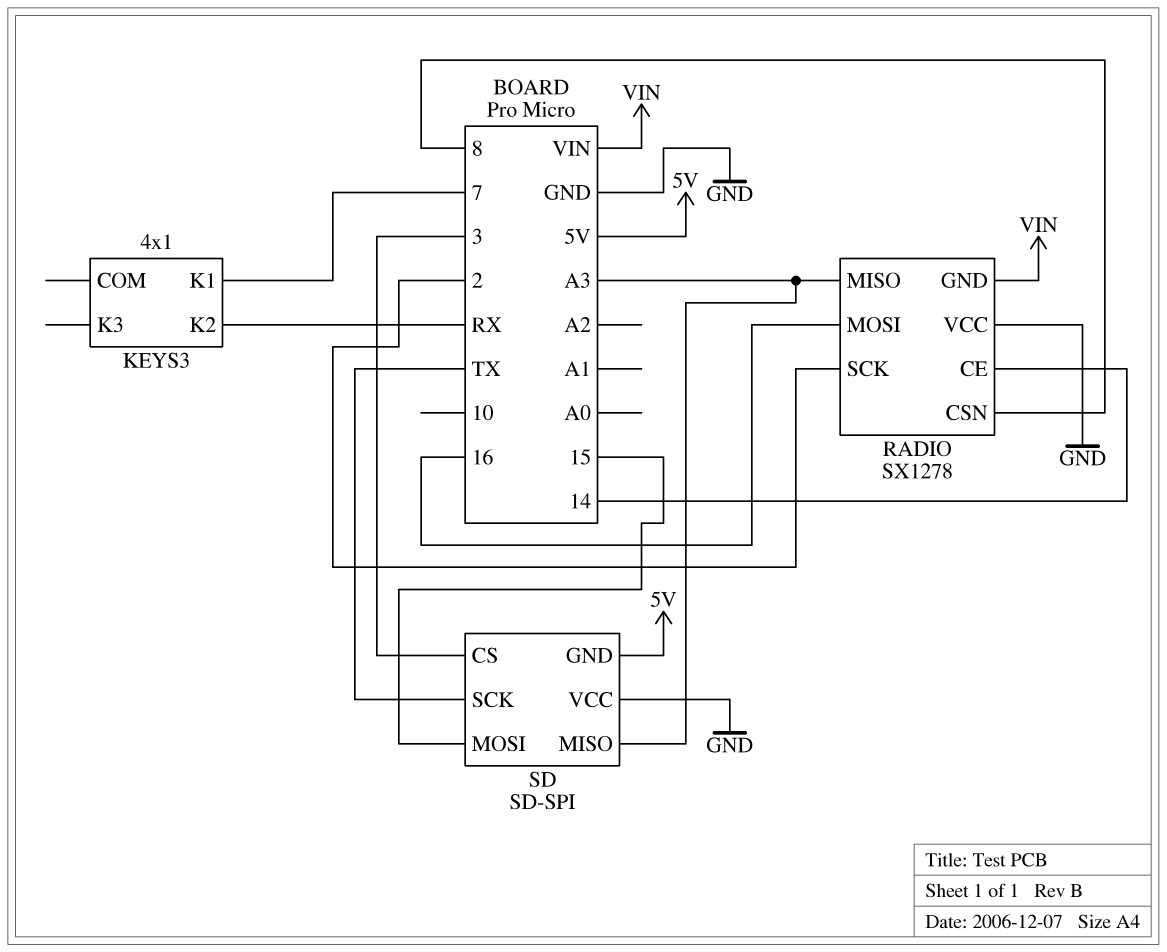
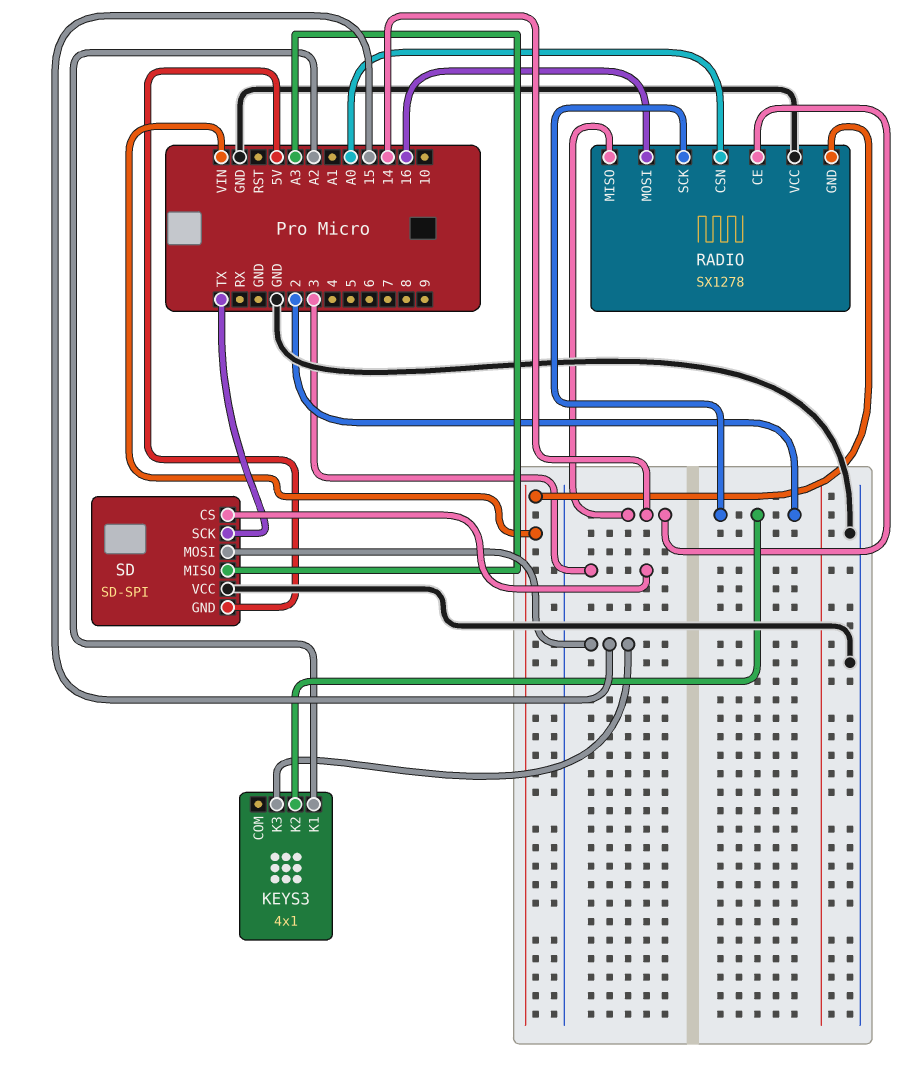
KEYS3 pin K1: 7 -> A2
KEYS3 pin K2: RX -> 2
KEYS3 pin K3: none -> 15
RADIO pin CSN: 8 -> A0
RADIO pin MISO: A3 -> 14

